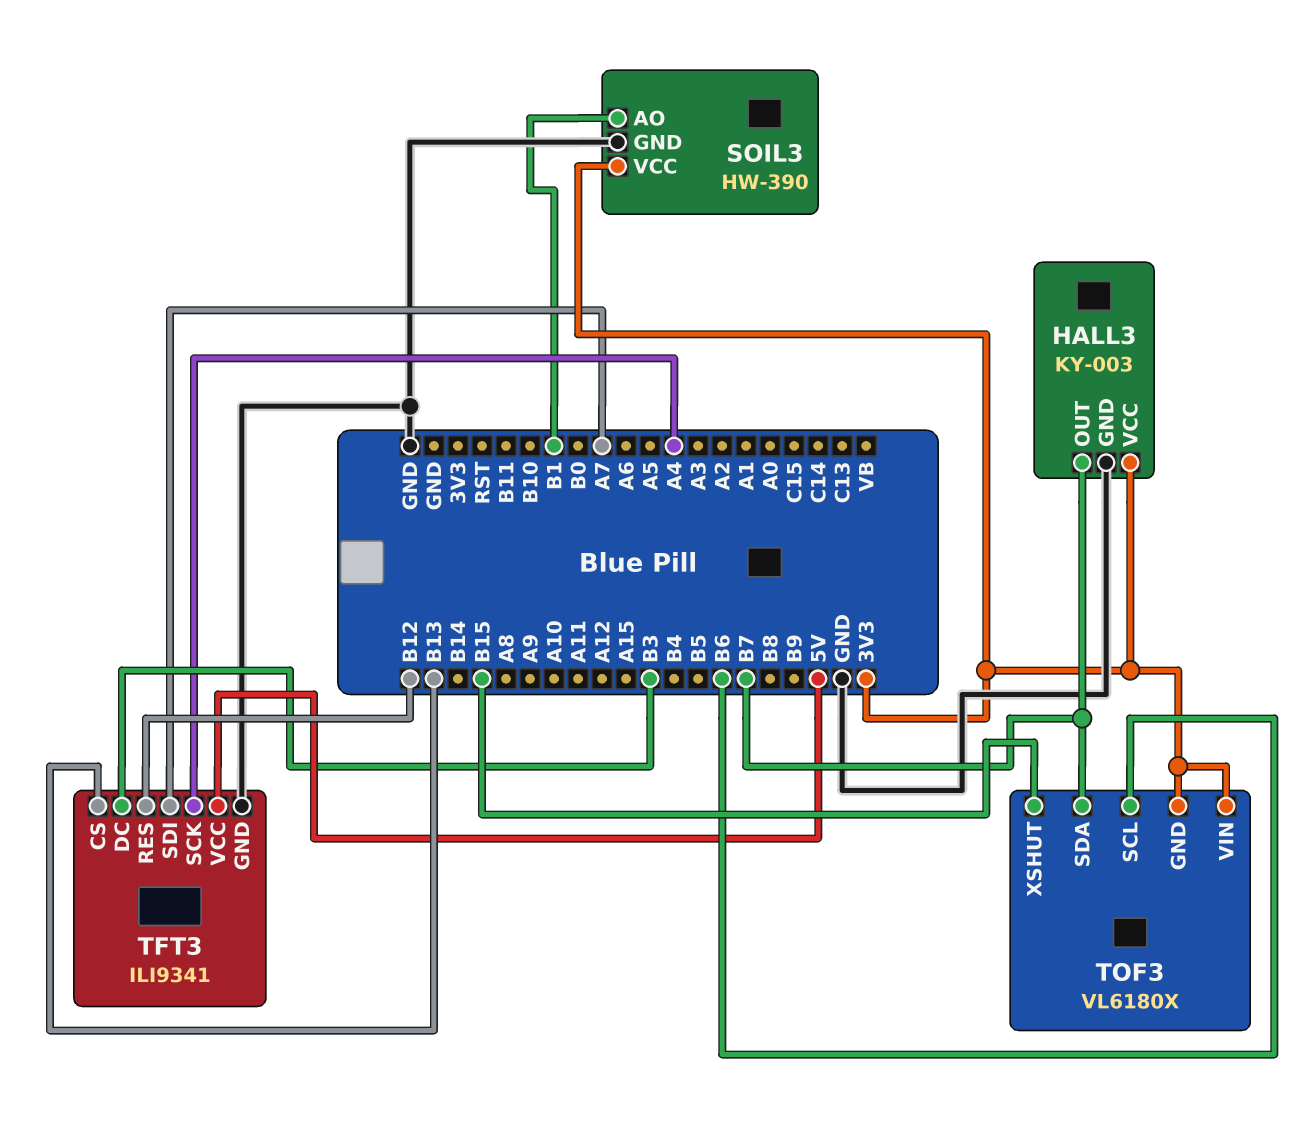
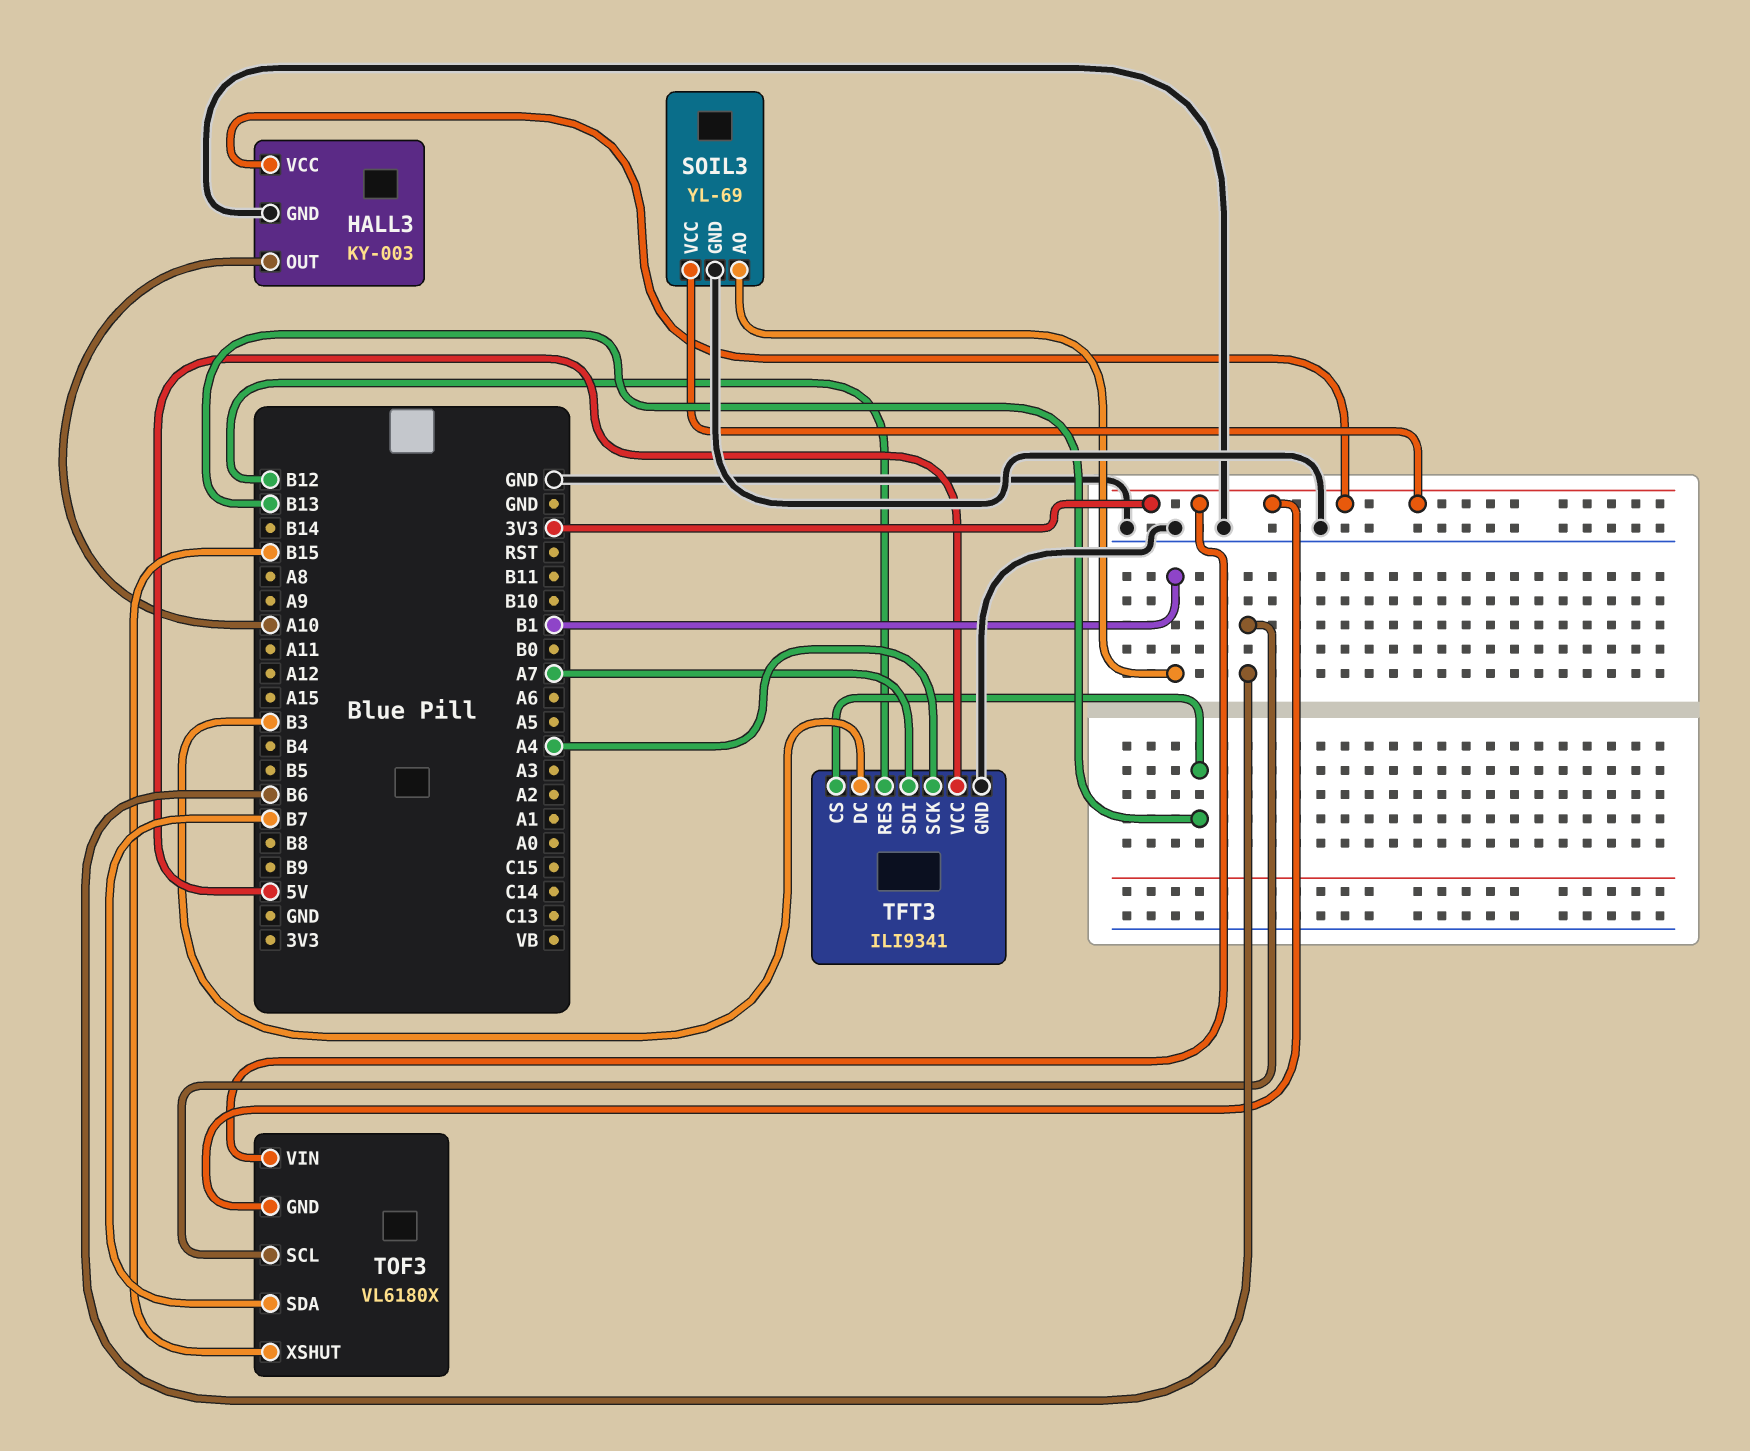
HALL3 pin OUT: B7 -> A10
SOIL3: HW-390 -> YL-69

